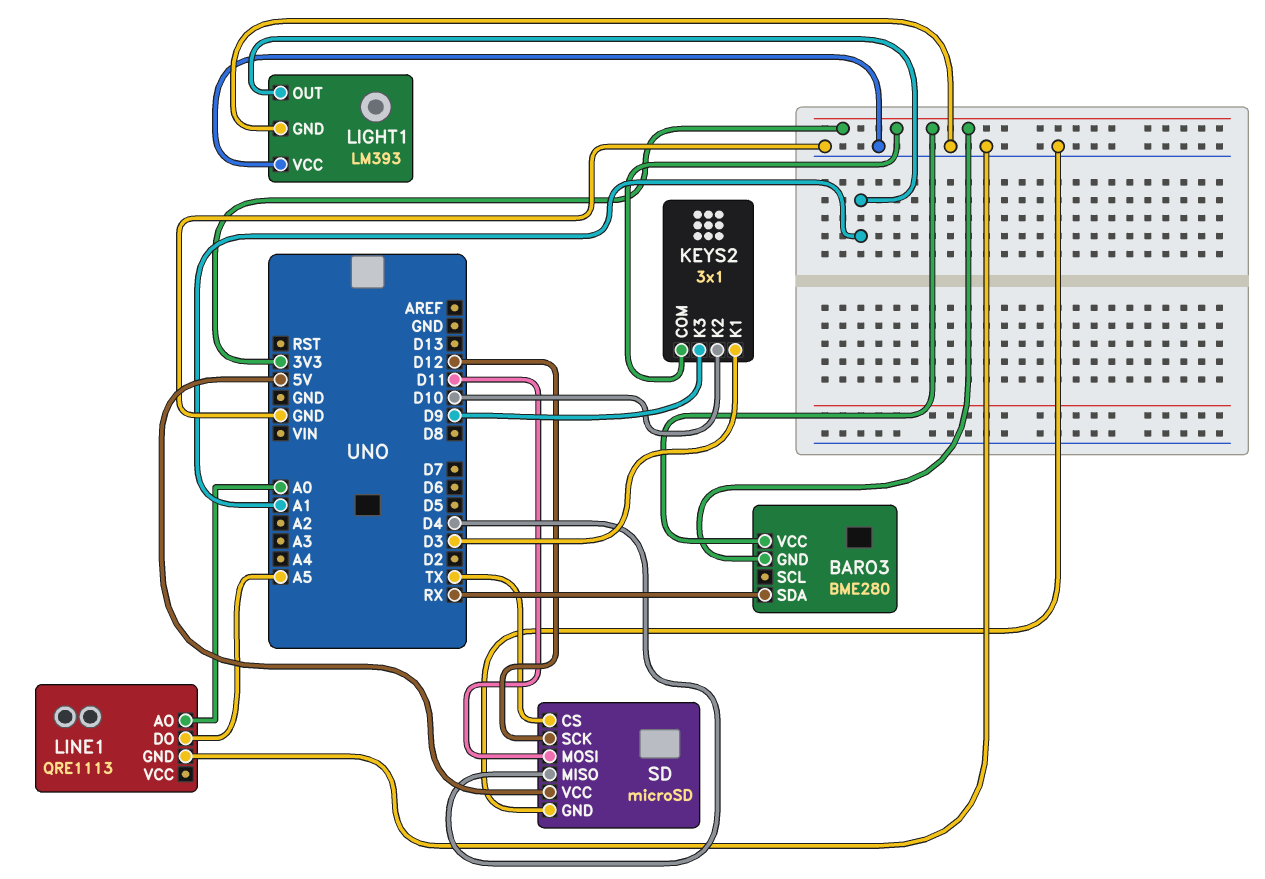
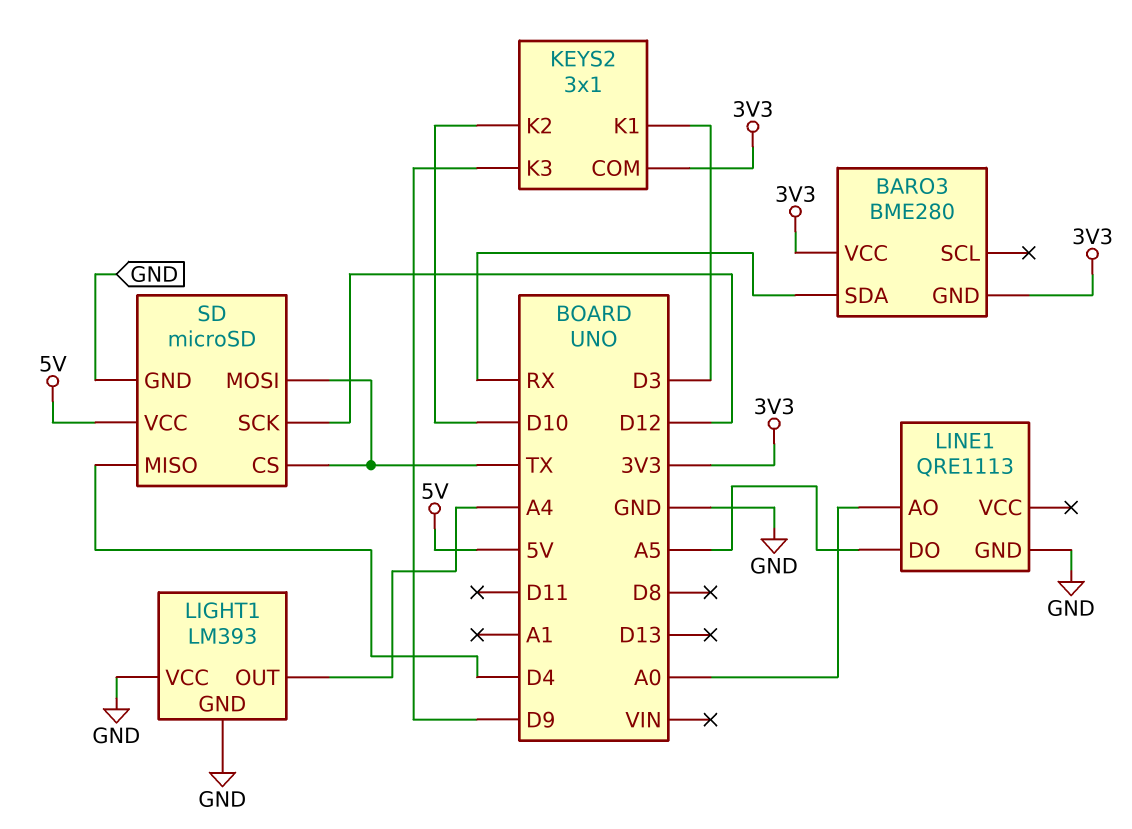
LIGHT1 pin OUT: A1 -> A4
SD pin MOSI: D11 -> TX

